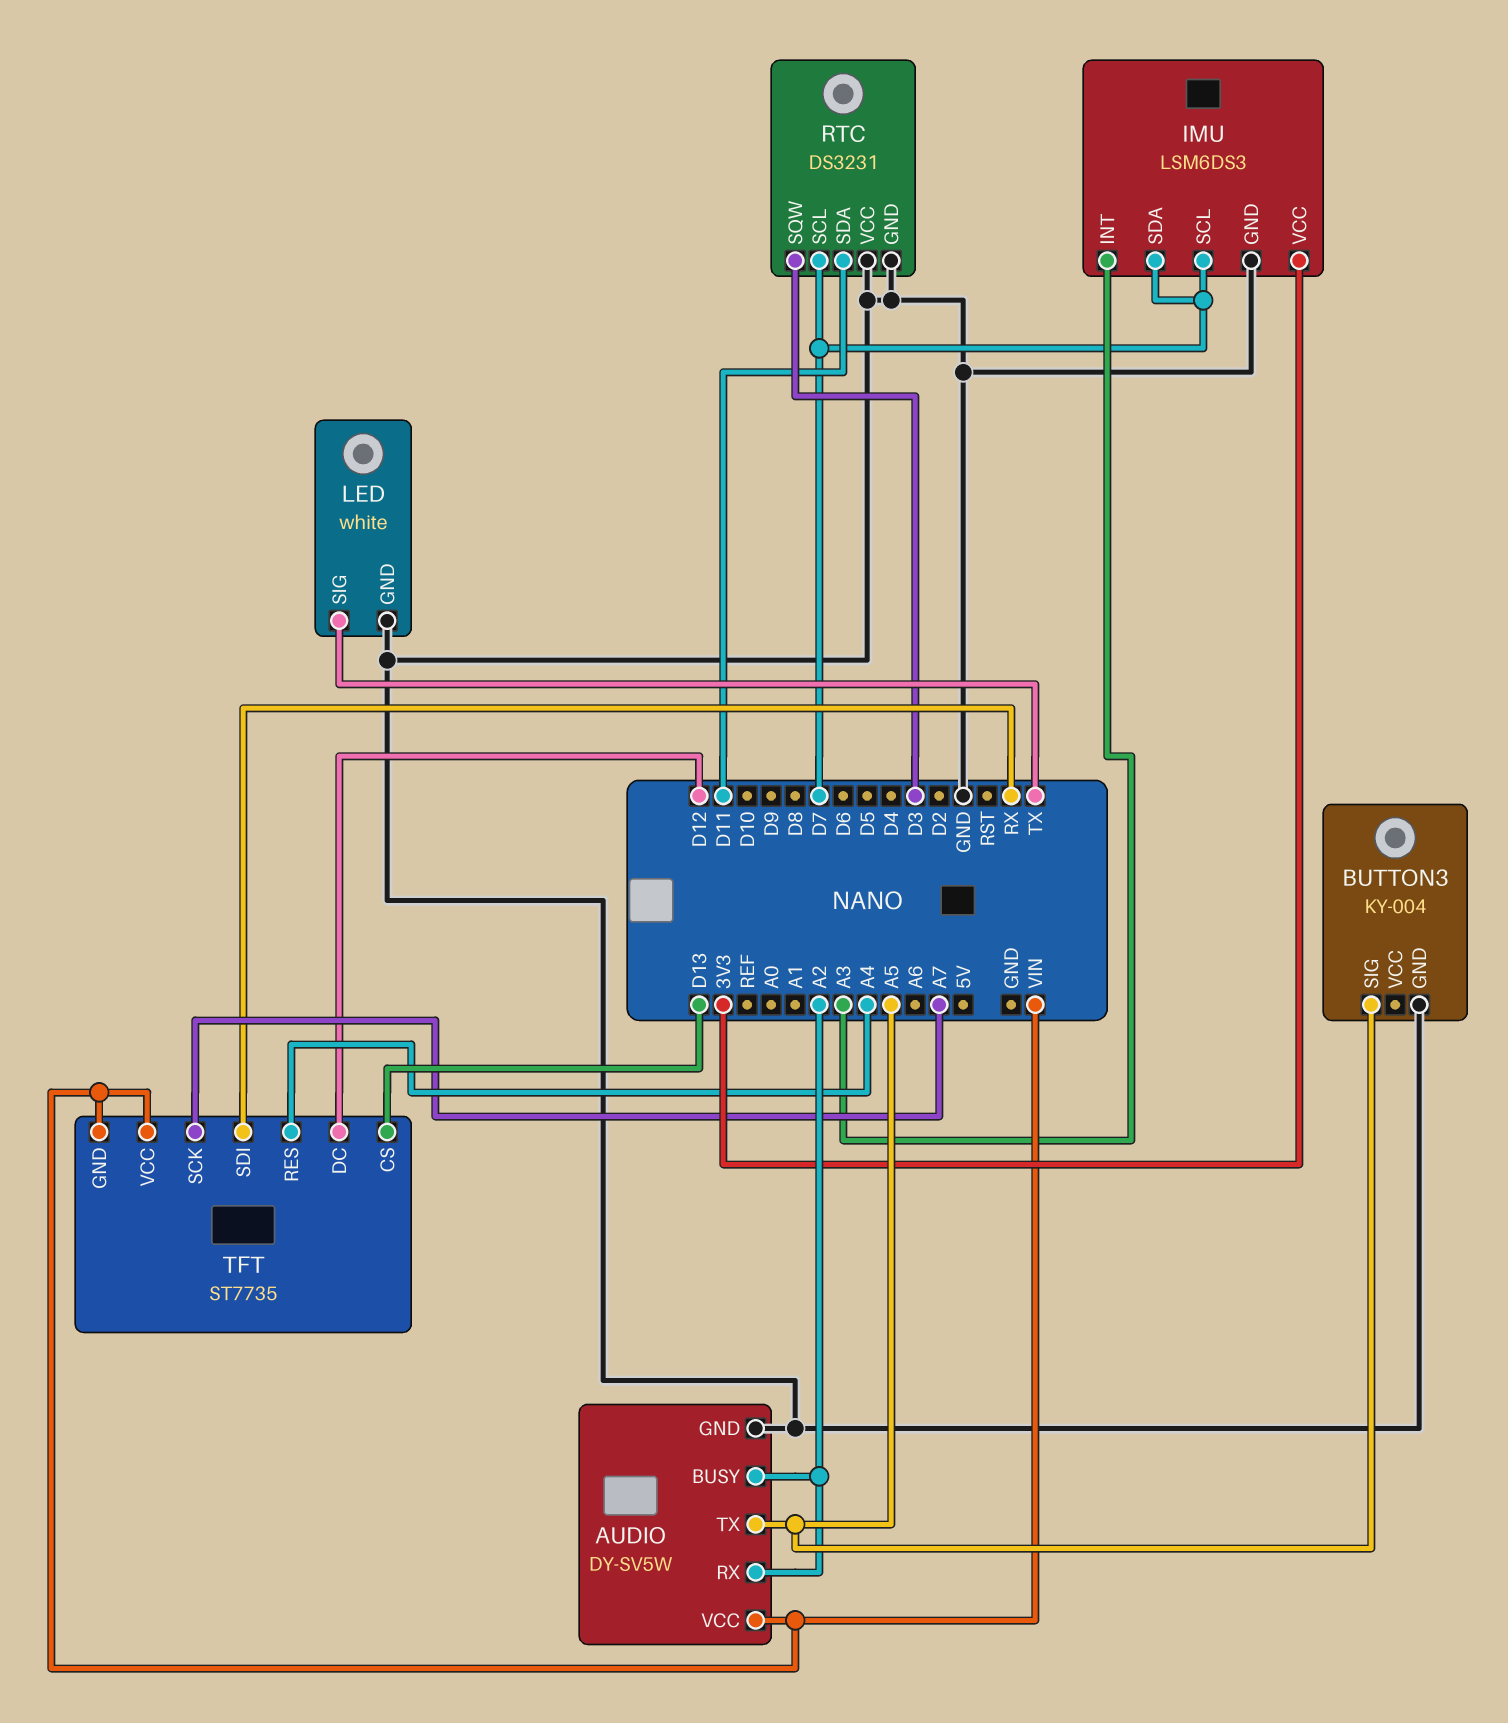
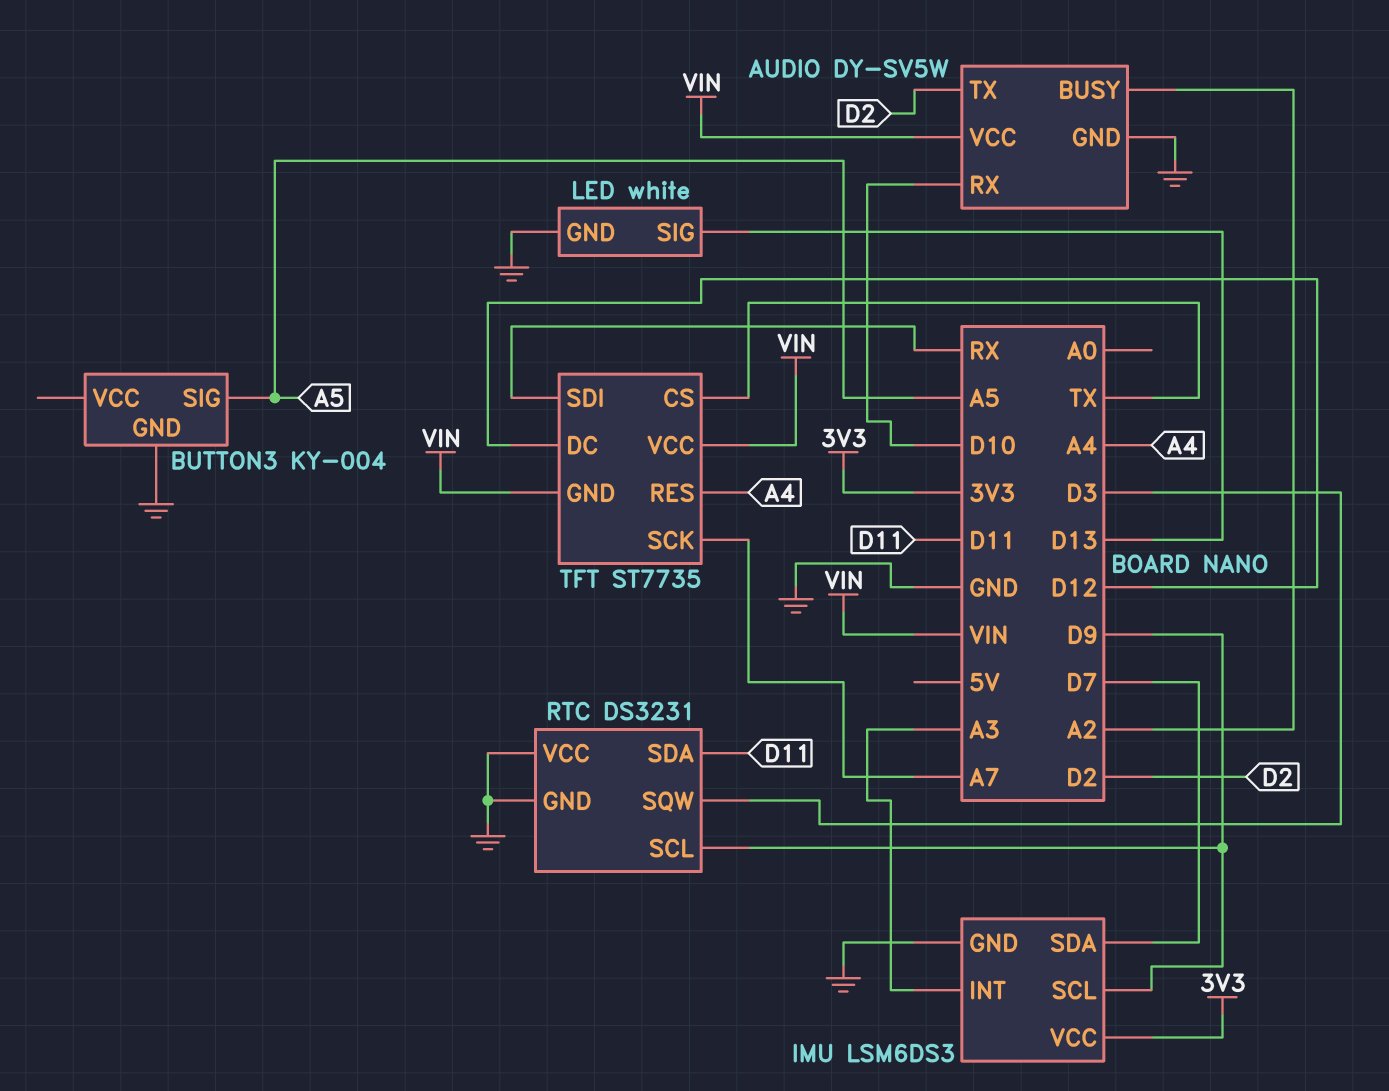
AUDIO pin RX: A2 -> D10
AUDIO pin TX: A5 -> D2
IMU pin SCL: D7 -> D9
LED pin SIG: TX -> D13
RTC pin SCL: D7 -> D9
TFT pin CS: D13 -> TX

